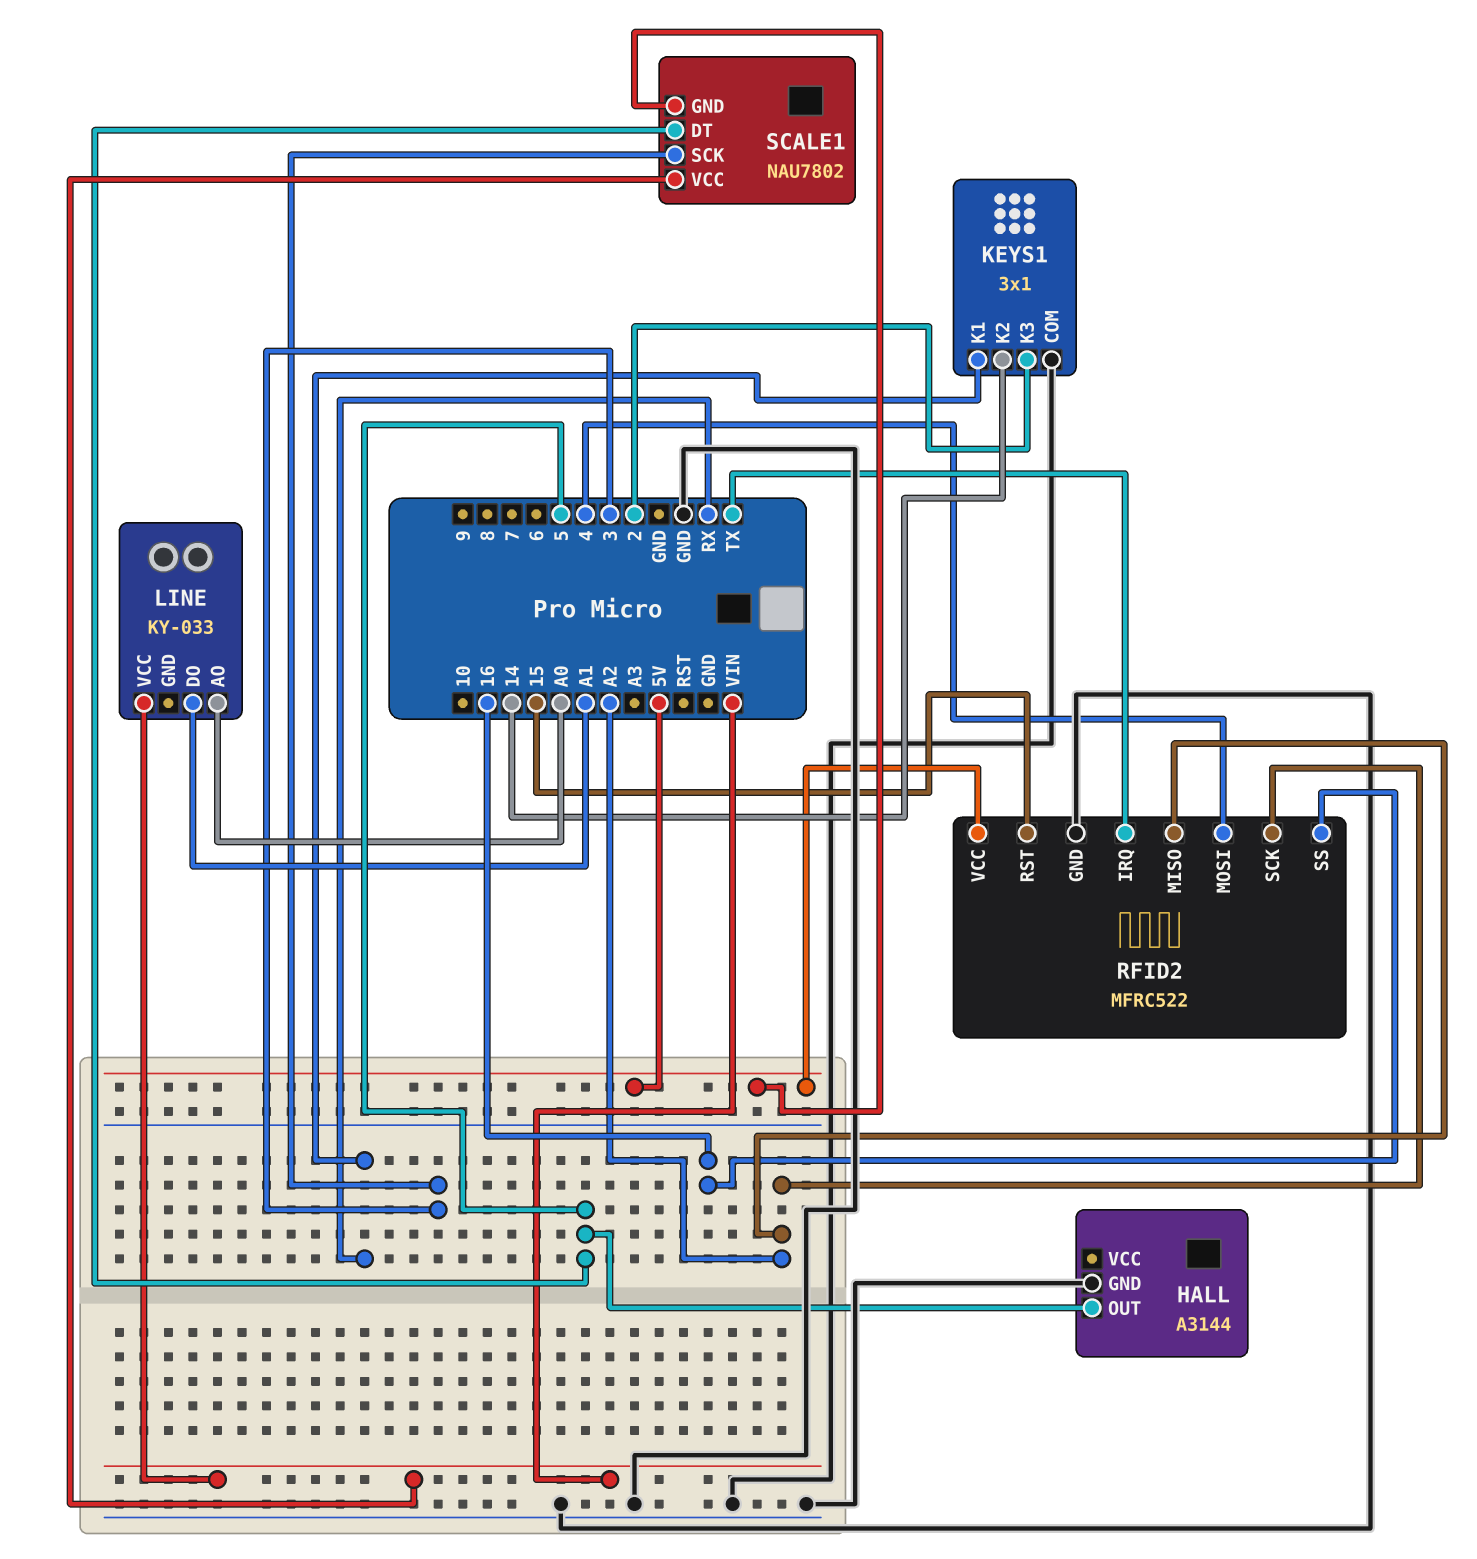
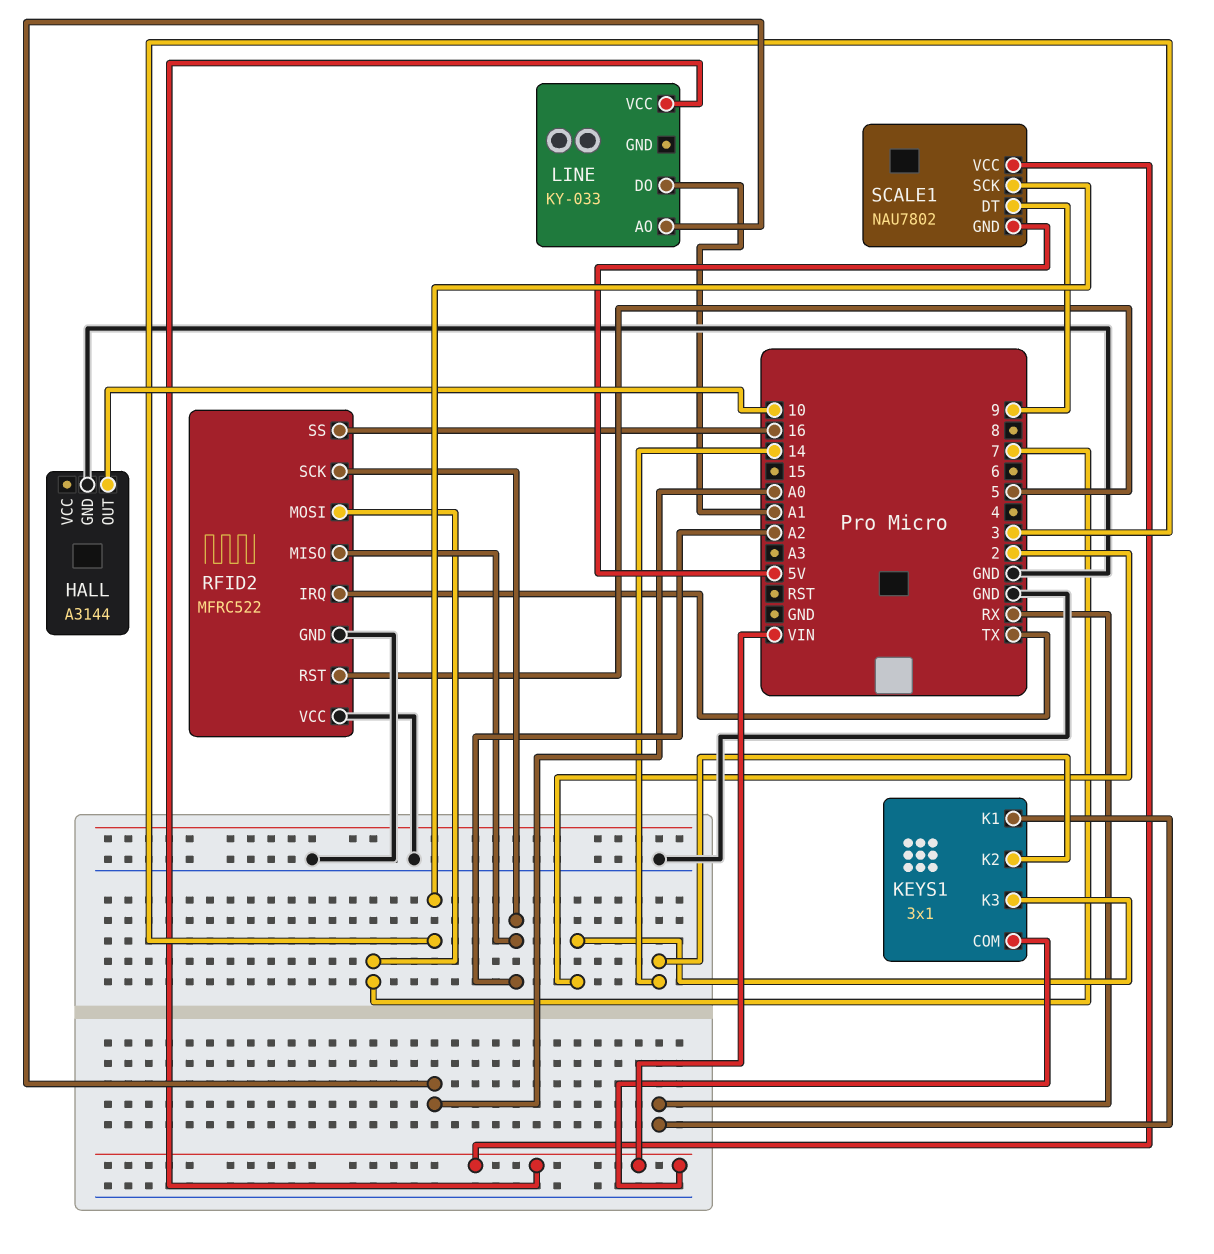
HALL pin OUT: 5 -> 10
KEYS1 pin COM: GND -> VIN
RFID2 pin MOSI: 4 -> 7
RFID2 pin RST: 15 -> 5
RFID2 pin VCC: 5V -> GND
SCALE1 pin DT: 5 -> 9

